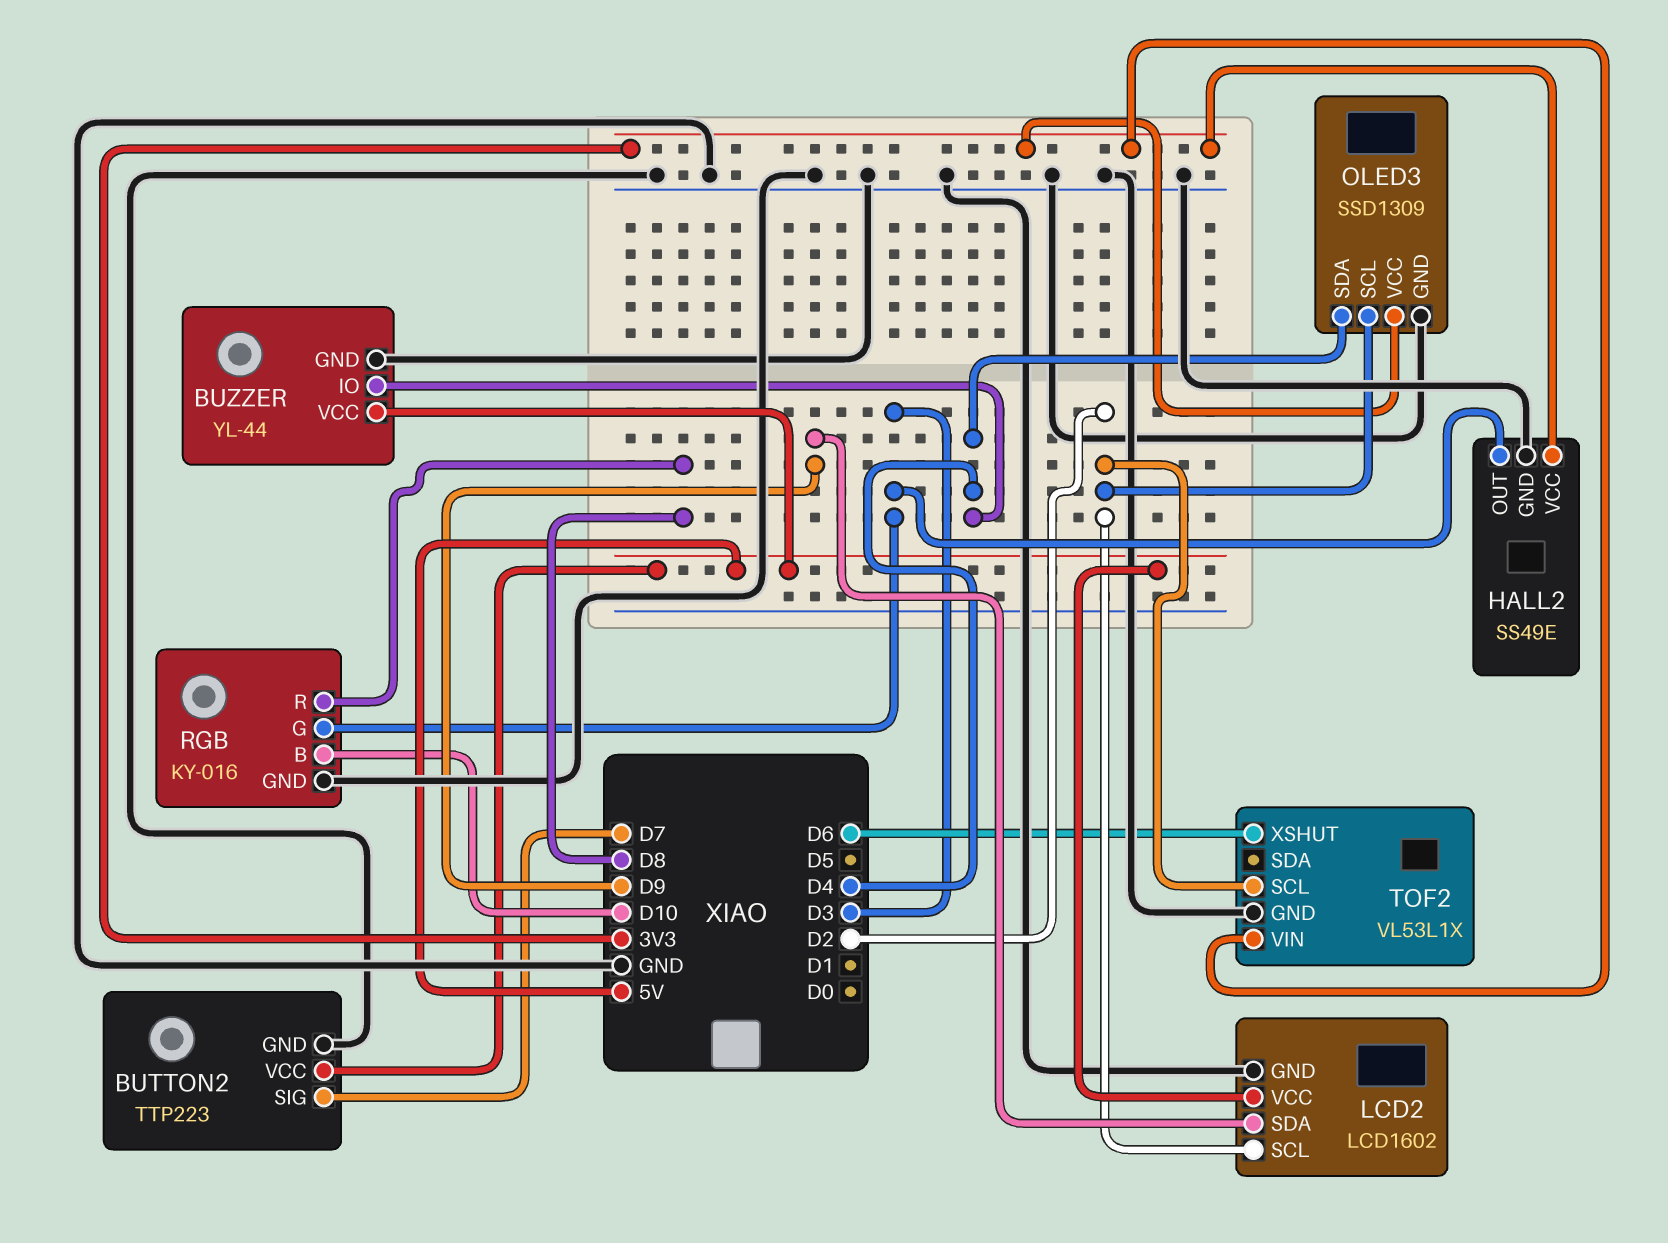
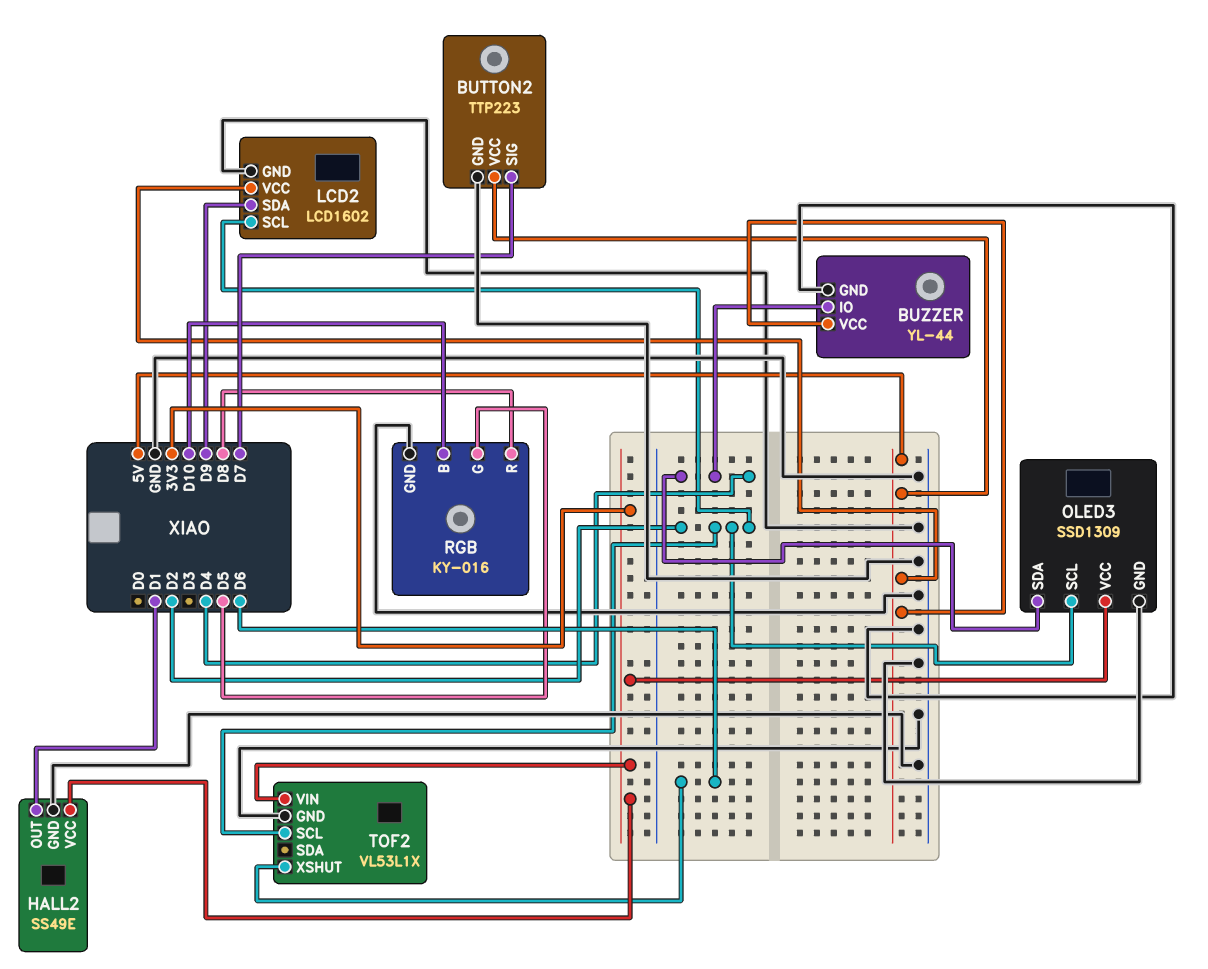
HALL2 pin OUT: D3 -> D1
RGB pin G: D3 -> D5

